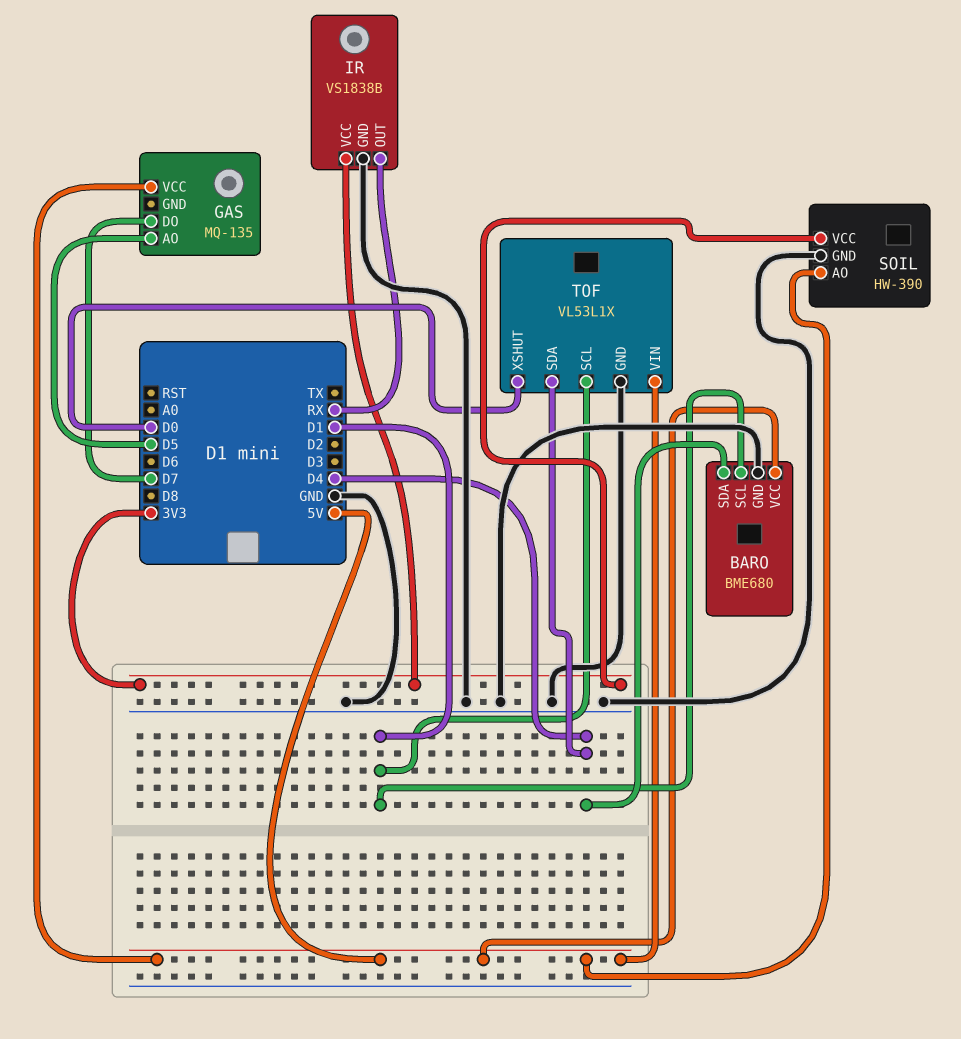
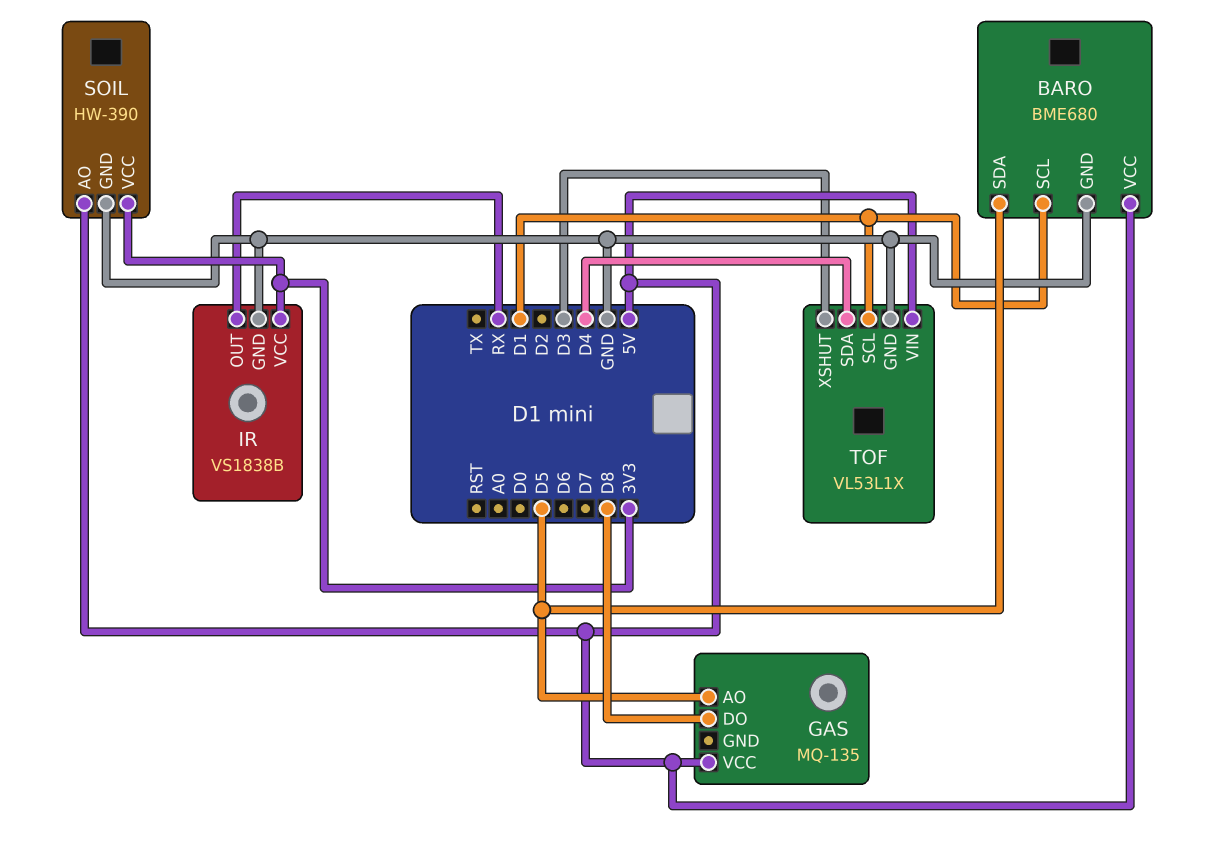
BARO pin SDA: D4 -> D5
GAS pin DO: D7 -> D8
TOF pin XSHUT: D0 -> D3

